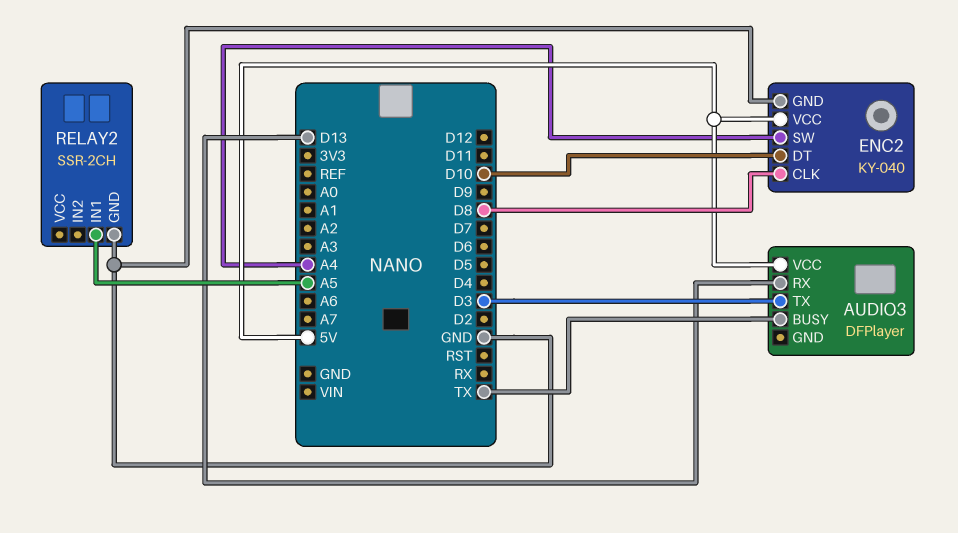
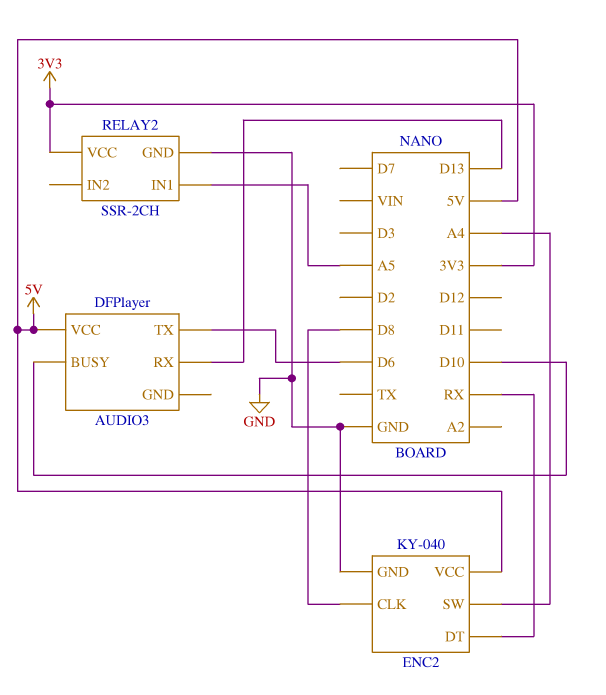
AUDIO3 pin BUSY: TX -> D10
AUDIO3 pin TX: D3 -> D6
ENC2 pin DT: D10 -> RX
RELAY2 pin VCC: none -> 3V3

